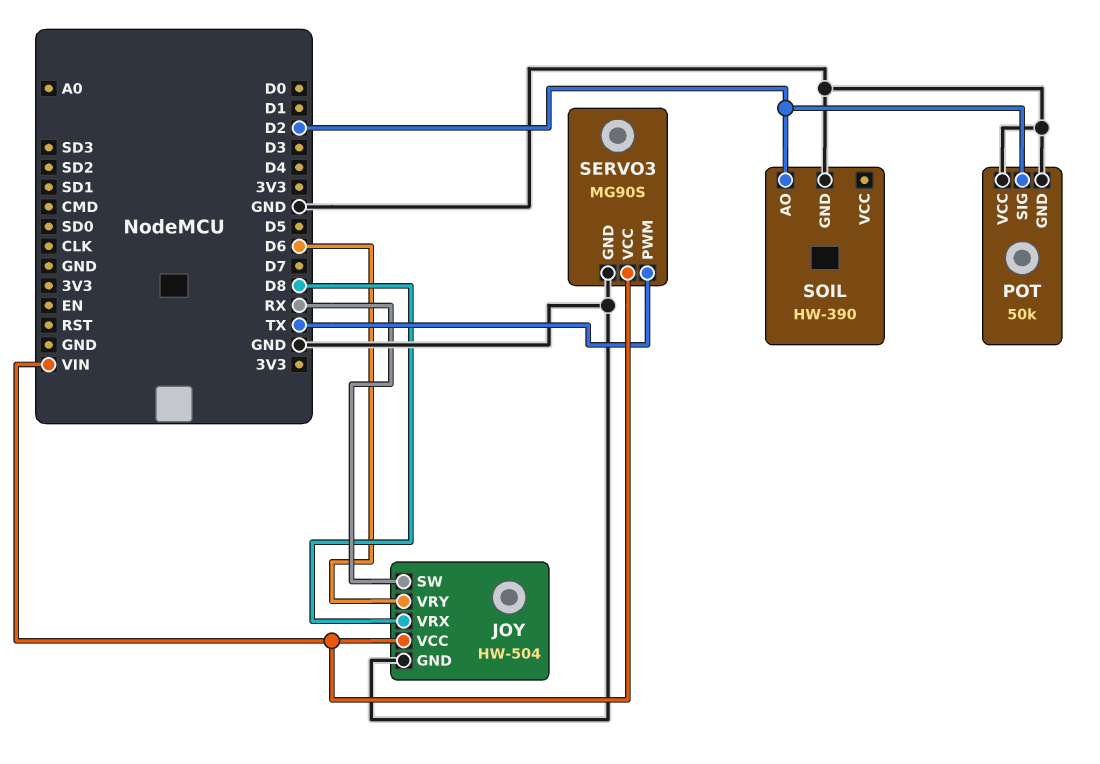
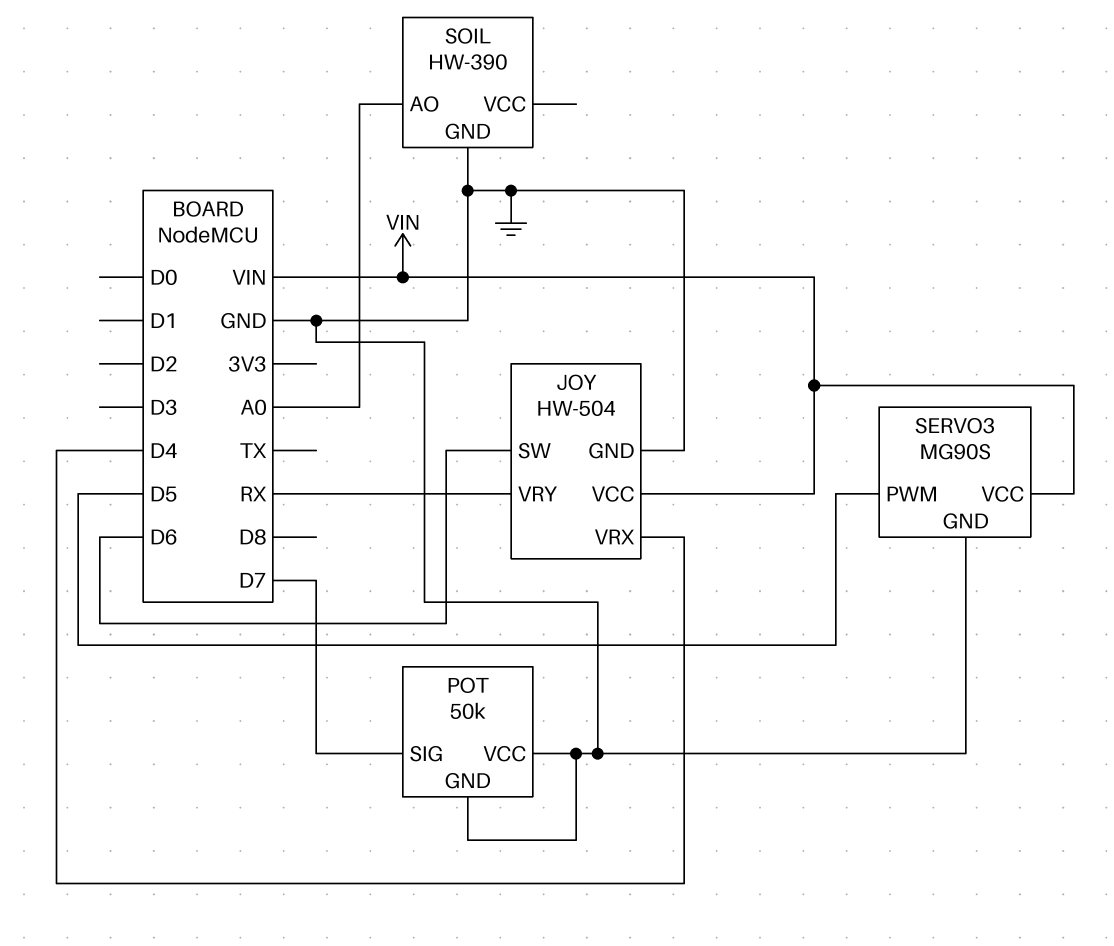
JOY pin SW: RX -> D6
JOY pin VRX: D8 -> D4
JOY pin VRY: D6 -> RX
POT pin SIG: D2 -> D7
SERVO3 pin PWM: TX -> D5
SOIL pin AO: D2 -> A0

